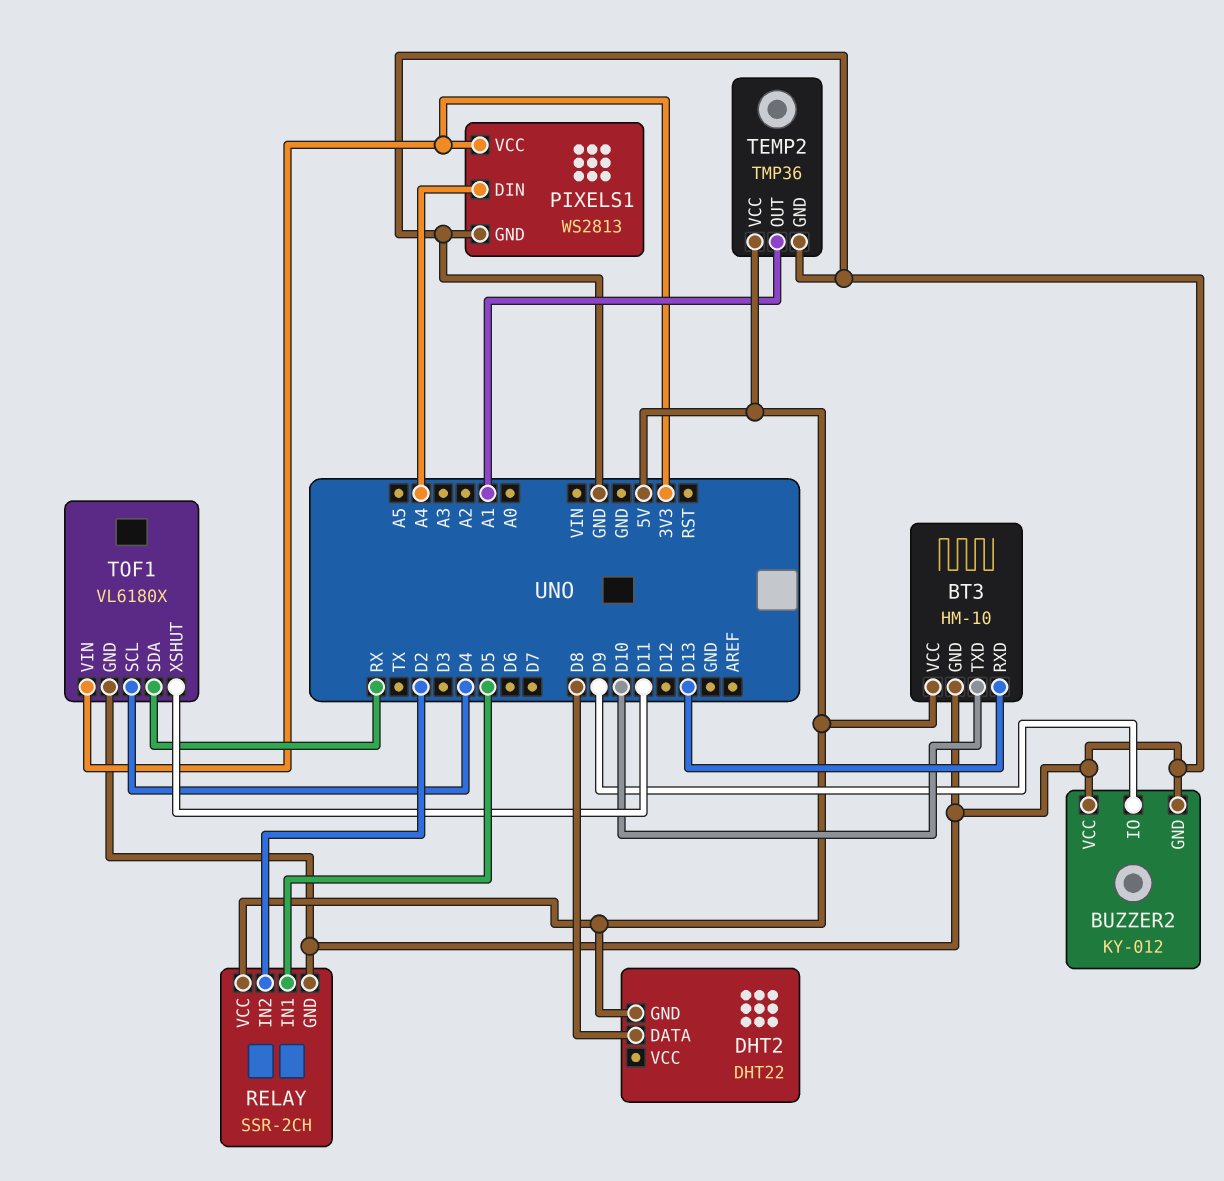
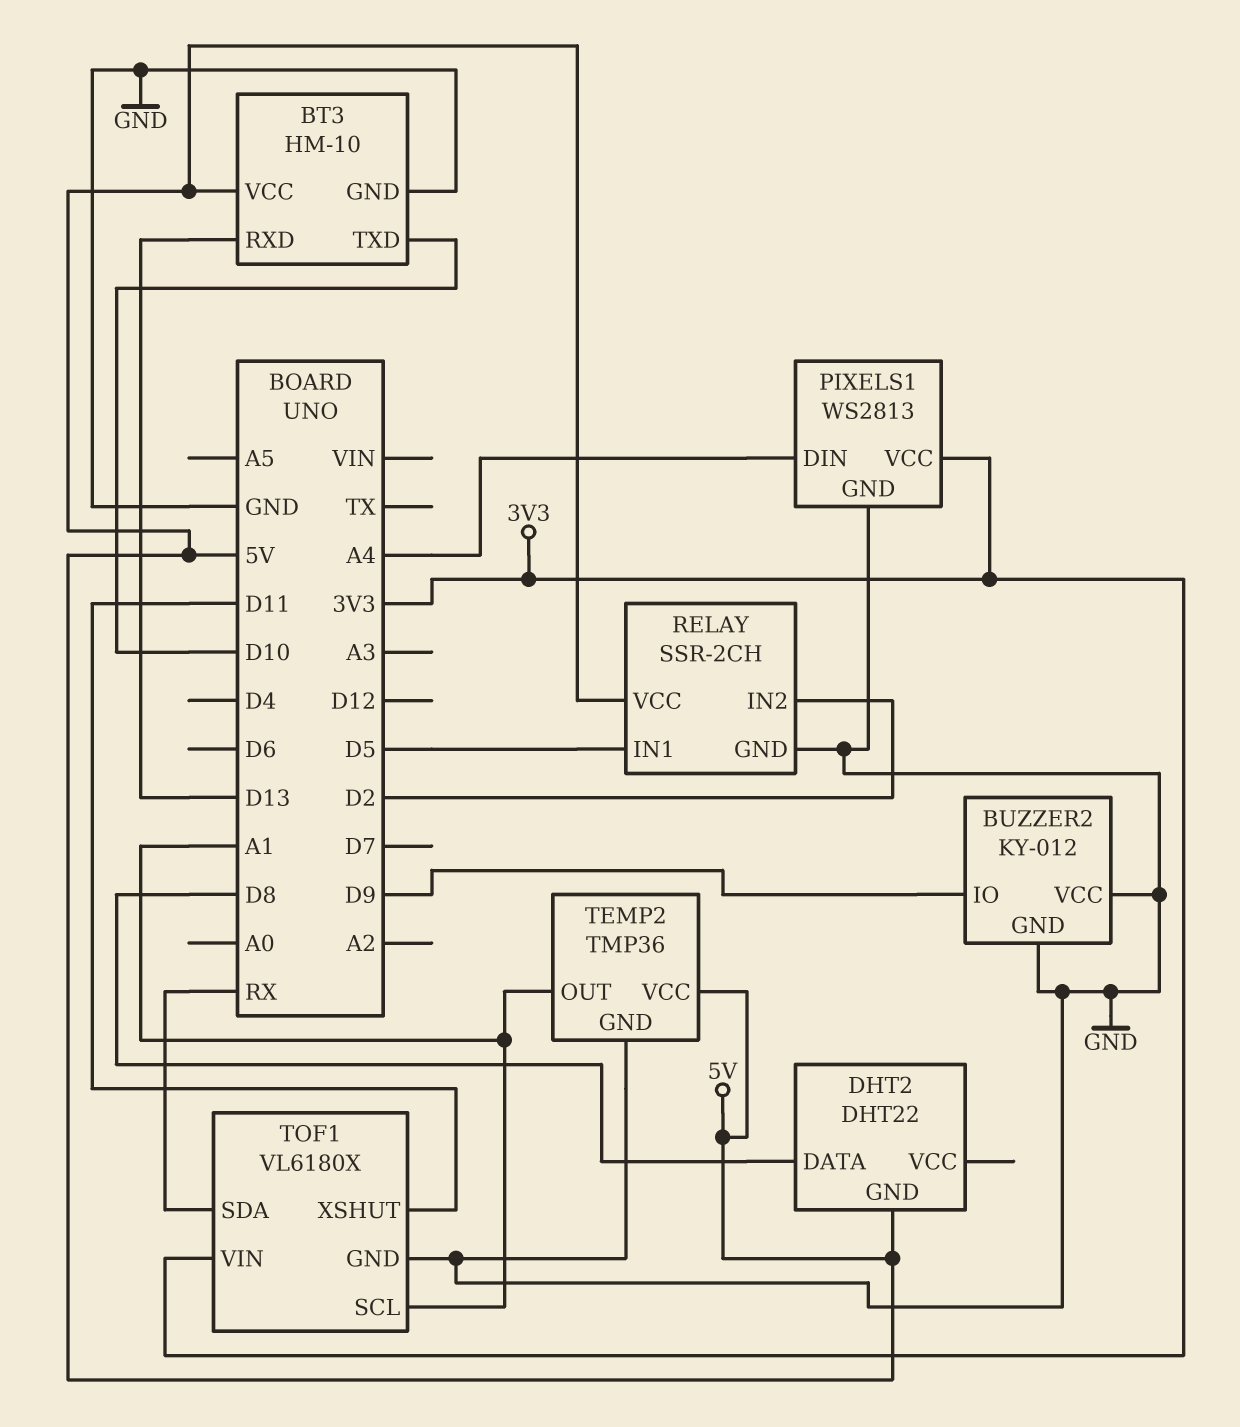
TOF1 pin SCL: D4 -> A1

